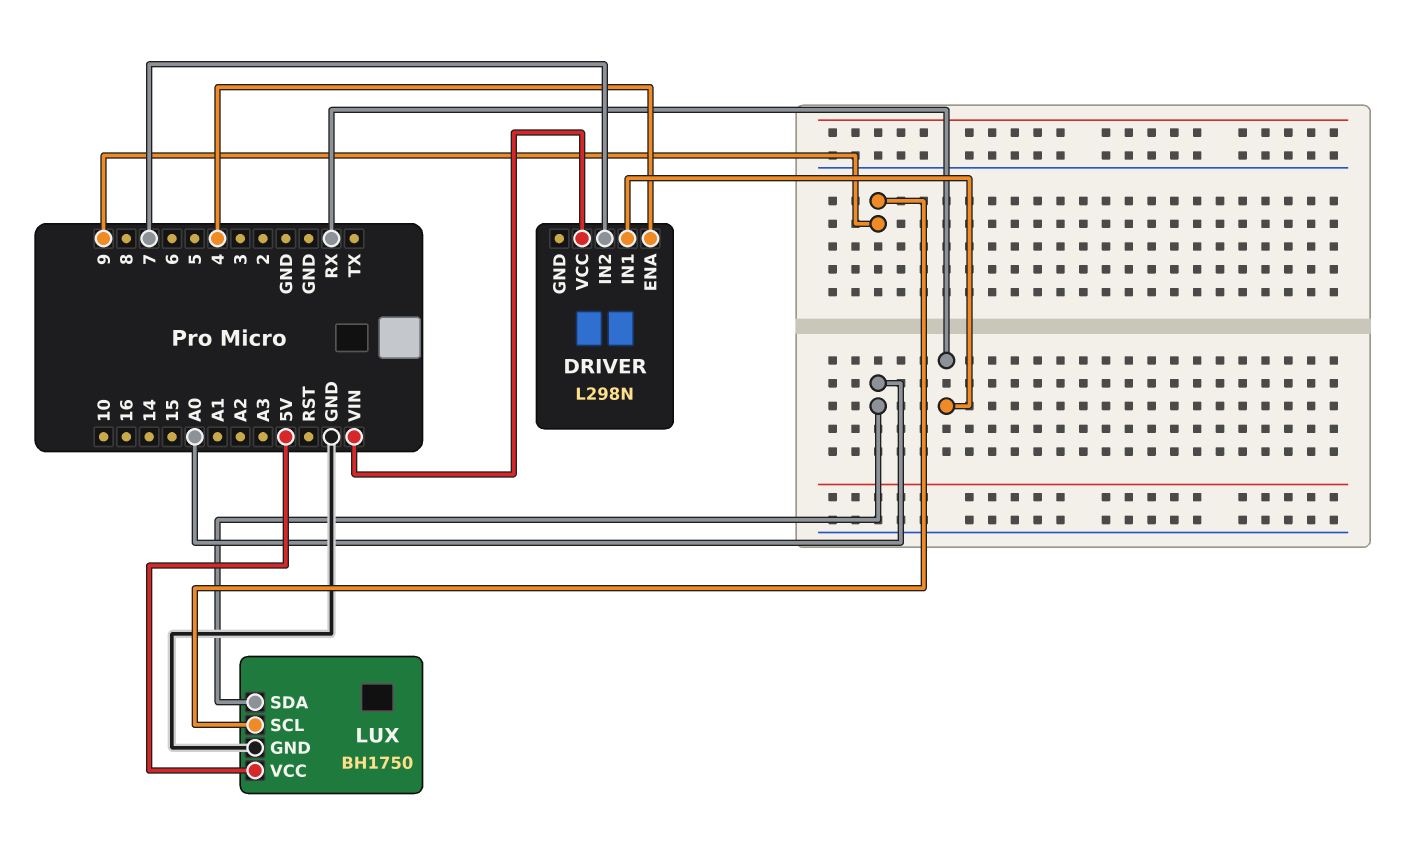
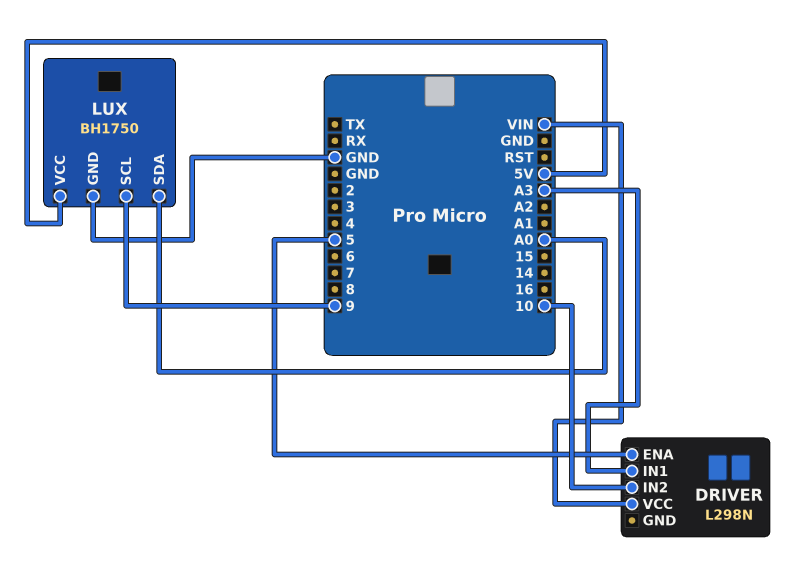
DRIVER pin ENA: 4 -> 5
DRIVER pin IN1: RX -> A3
DRIVER pin IN2: 7 -> 10

